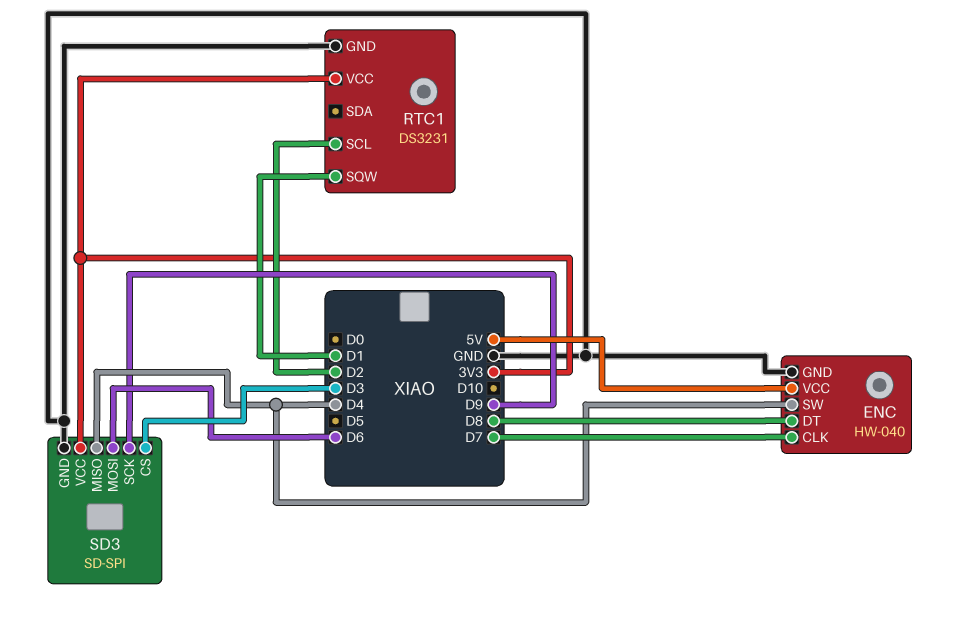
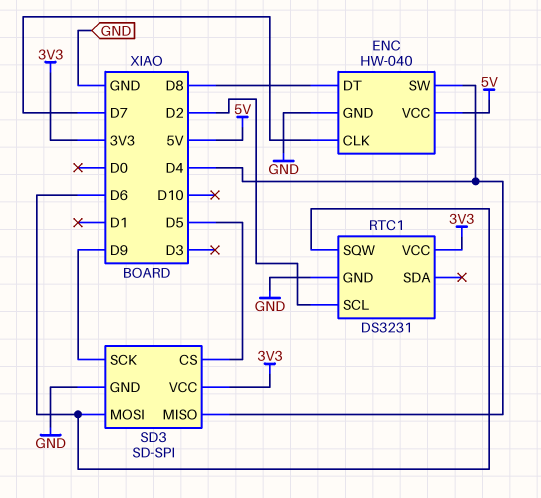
RTC1 pin SQW: D1 -> D6
SD3 pin CS: D3 -> D5

